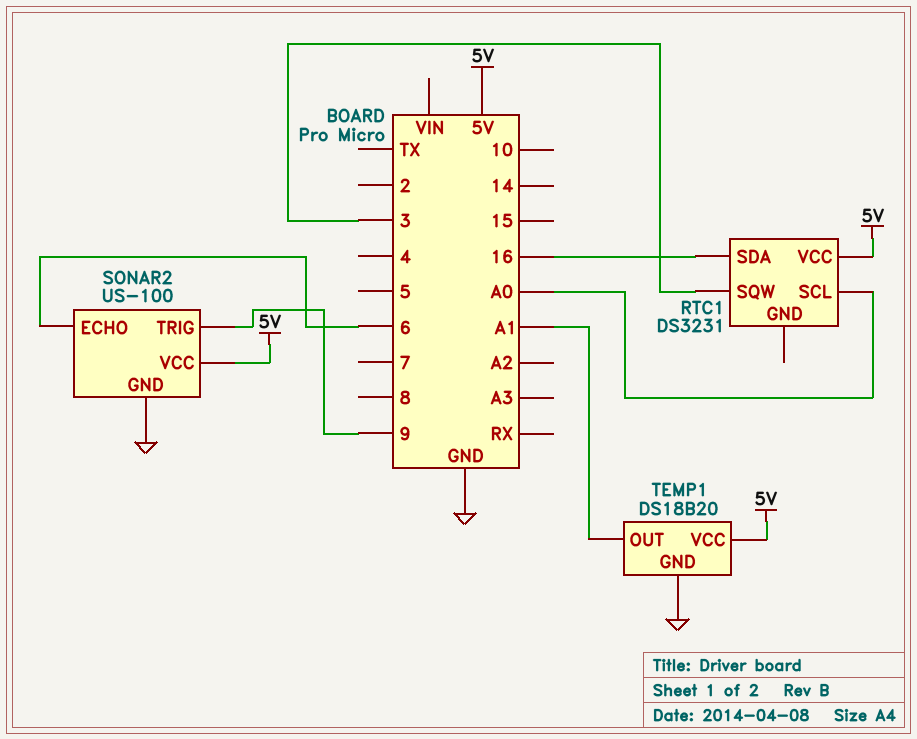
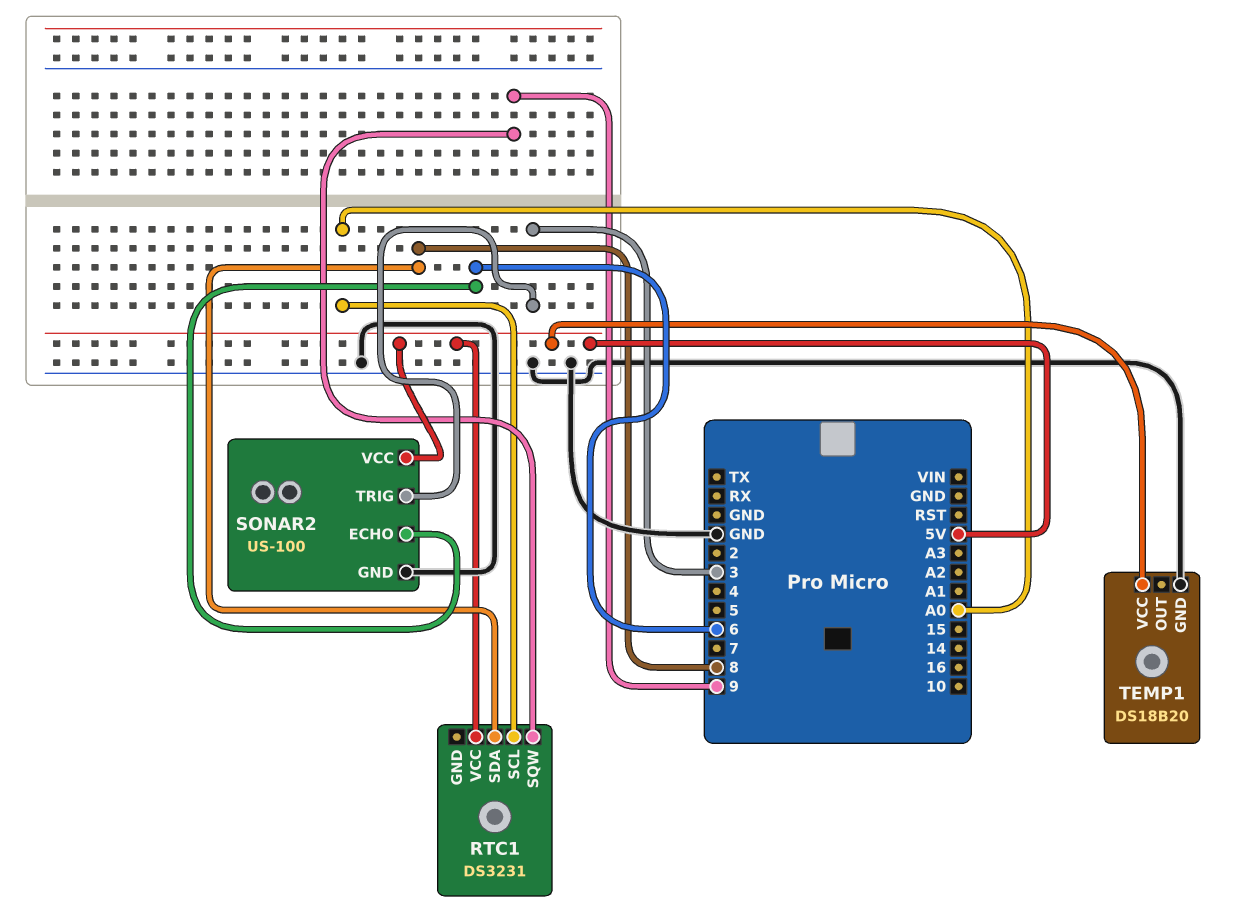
RTC1 pin SDA: 16 -> 8
RTC1 pin SQW: 3 -> 9
SONAR2 pin TRIG: 9 -> 3
TEMP1 pin OUT: A1 -> none

